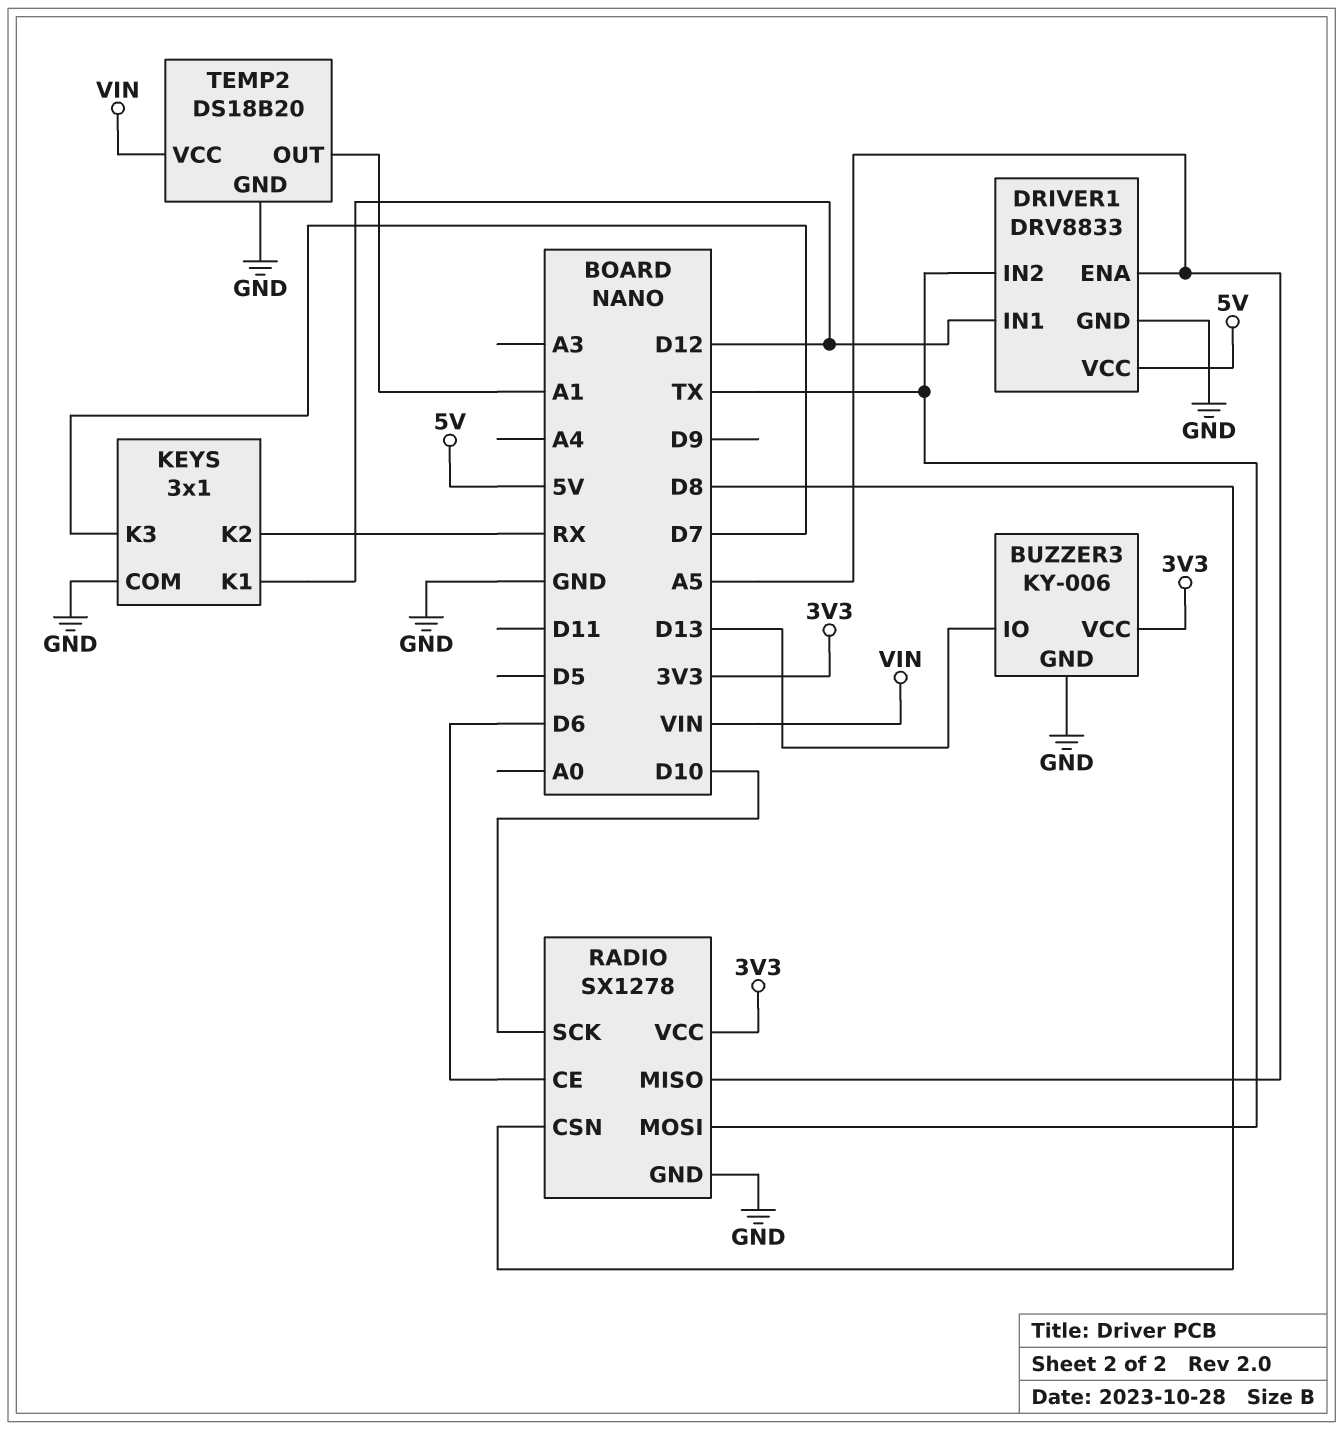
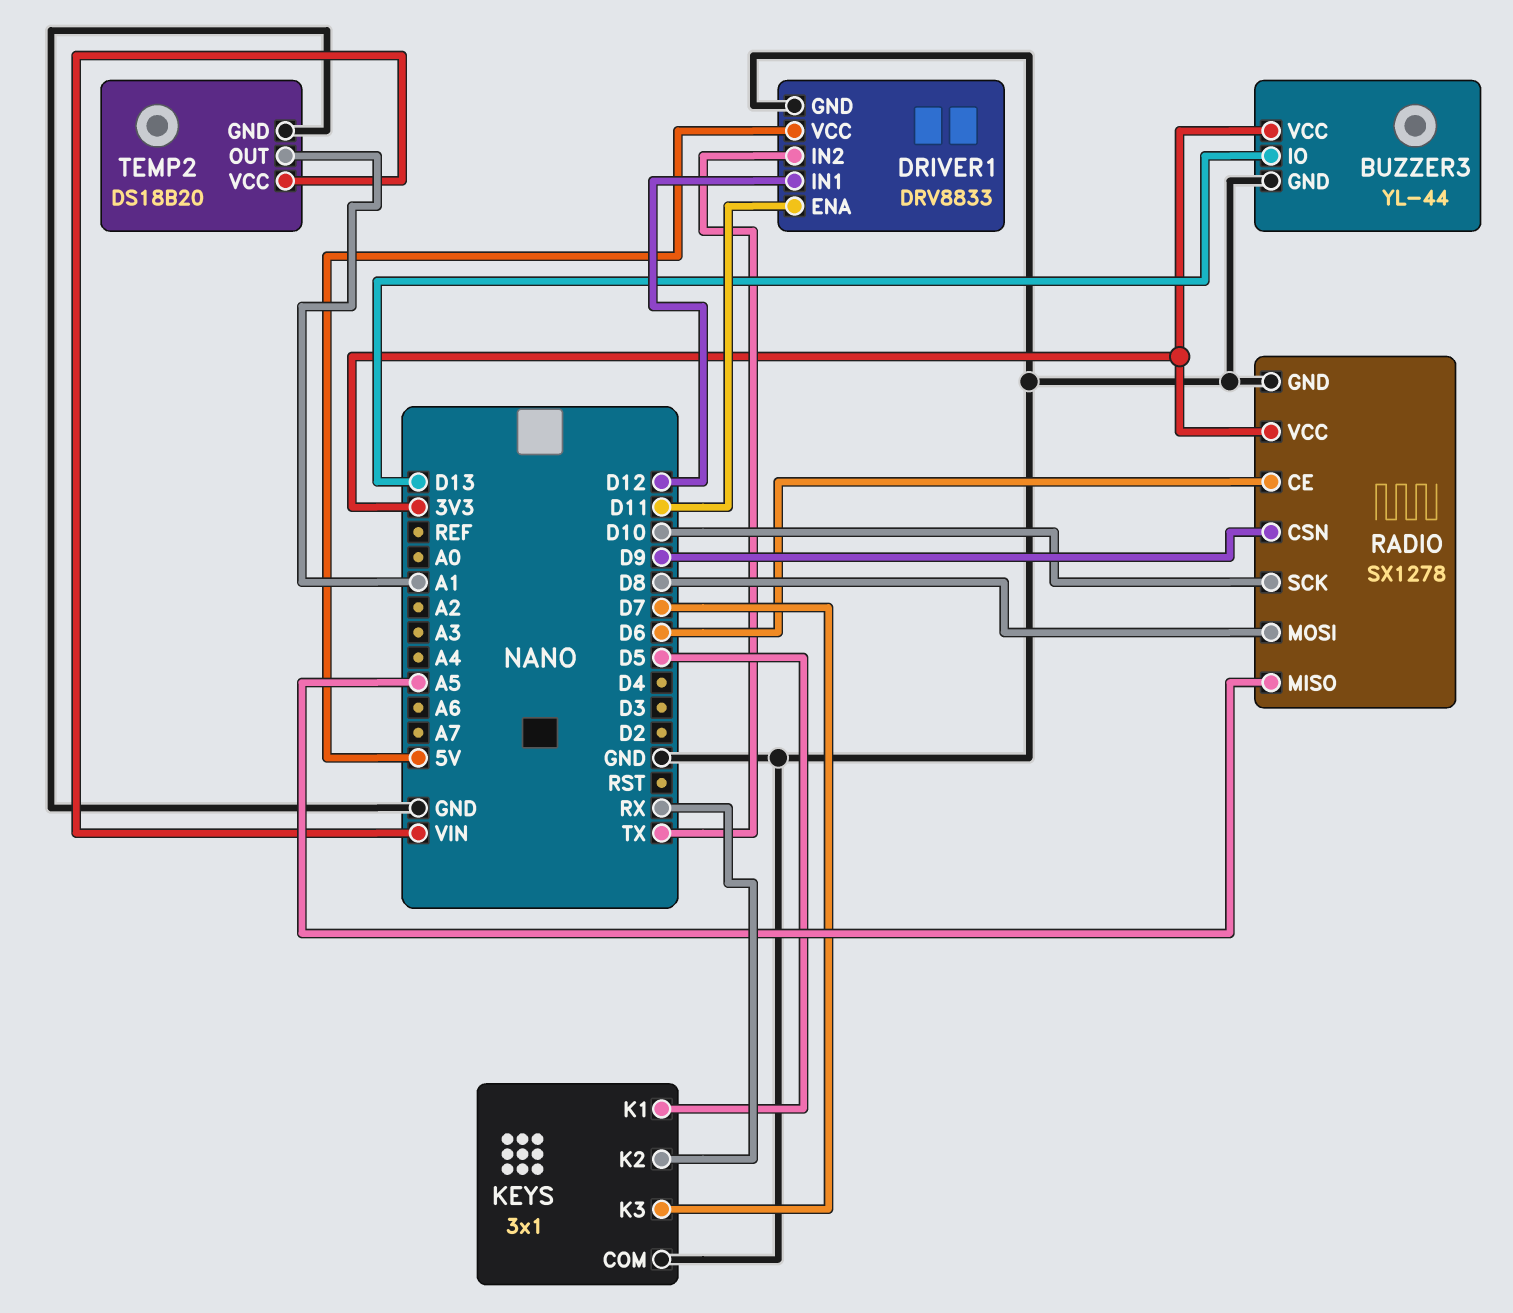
BUZZER3: KY-006 -> YL-44
DRIVER1 pin ENA: A5 -> D11
KEYS pin K1: D12 -> D5
RADIO pin CSN: D8 -> D9
RADIO pin MOSI: TX -> D8

